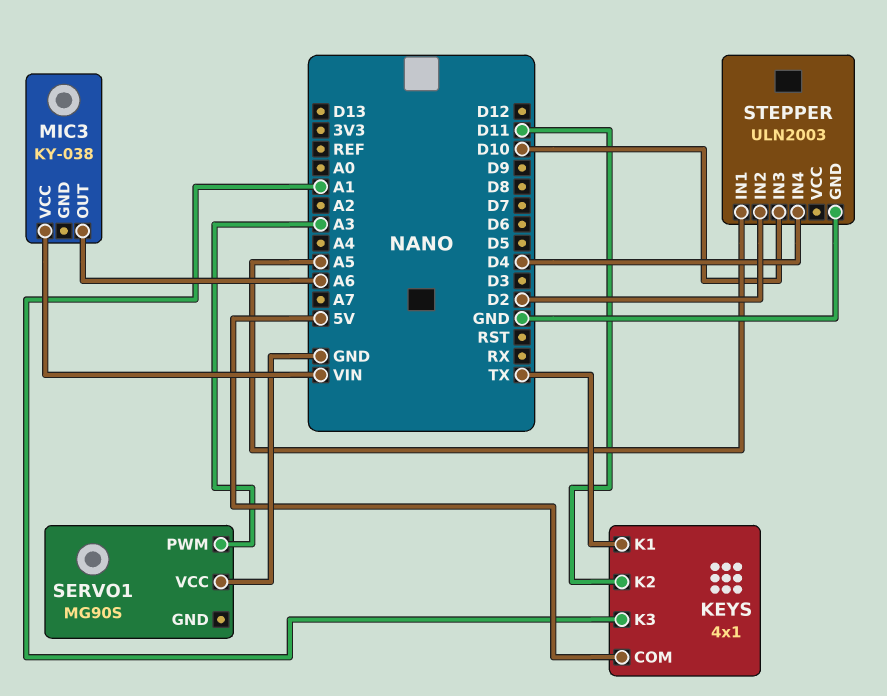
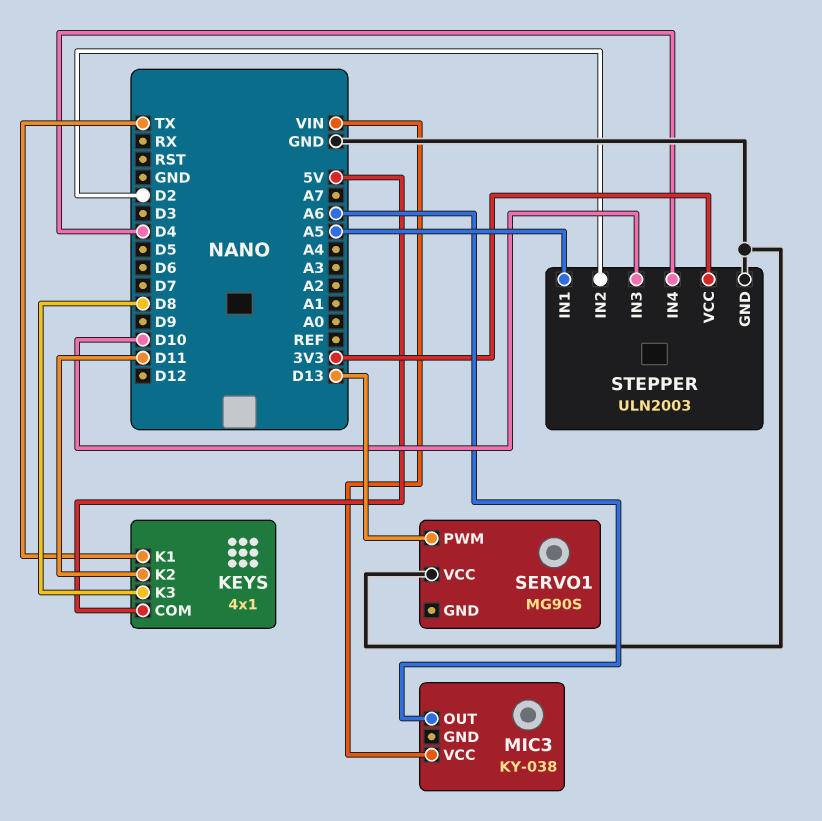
KEYS pin K3: A1 -> D8
SERVO1 pin PWM: A3 -> D13
STEPPER pin VCC: none -> 3V3

